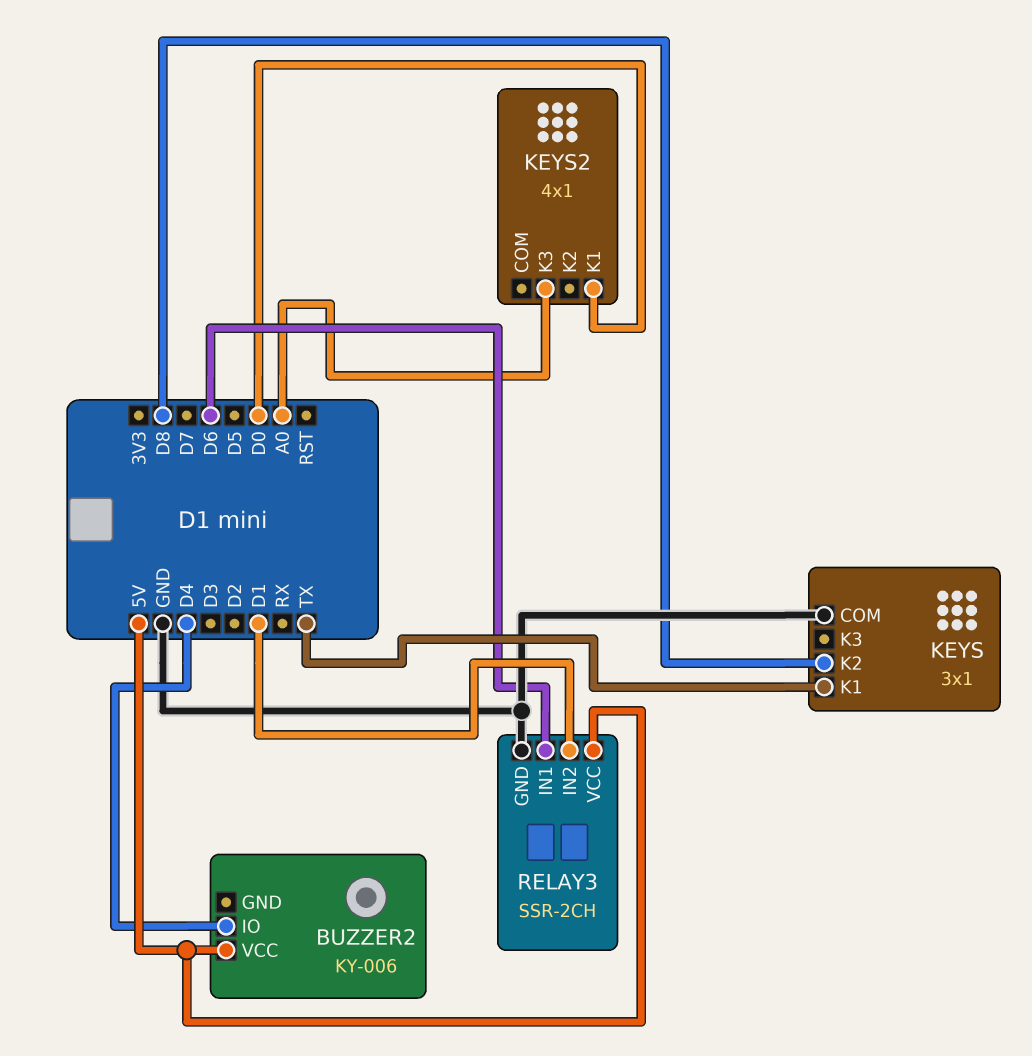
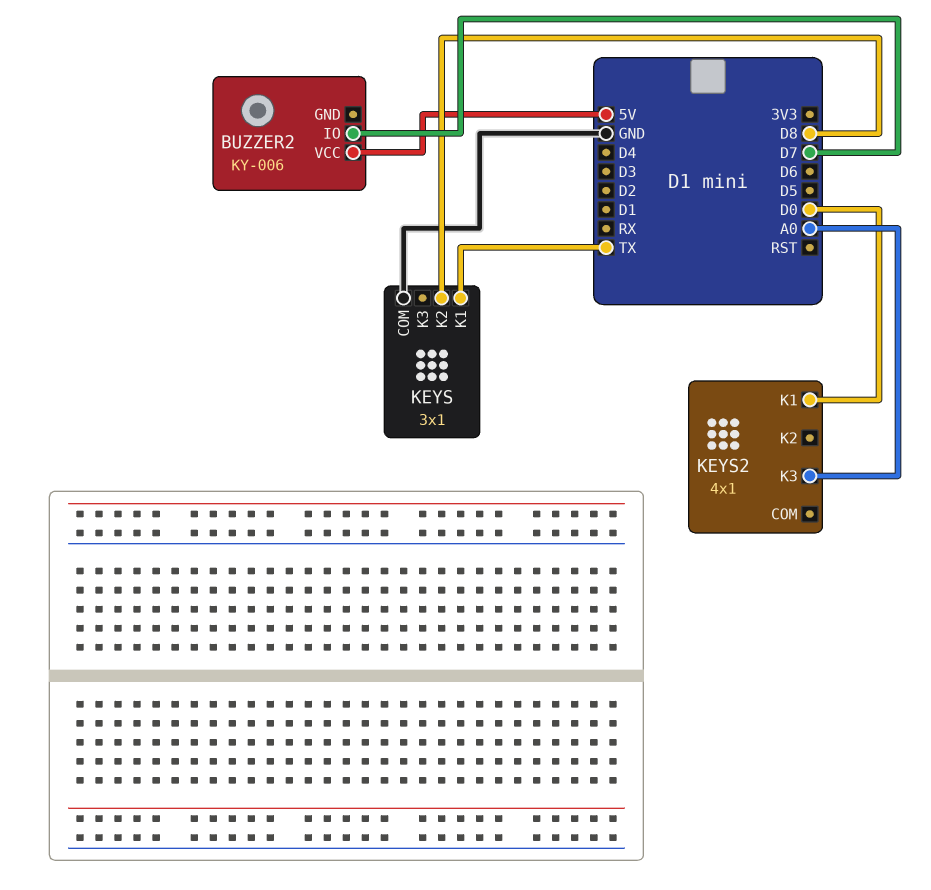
BUZZER2 pin IO: D4 -> D7
RELAY3: SSR-2CH -> none
RELAY3 pin GND: GND -> none
RELAY3 pin IN1: D6 -> none
RELAY3 pin IN2: D1 -> none
RELAY3 pin VCC: 5V -> none

